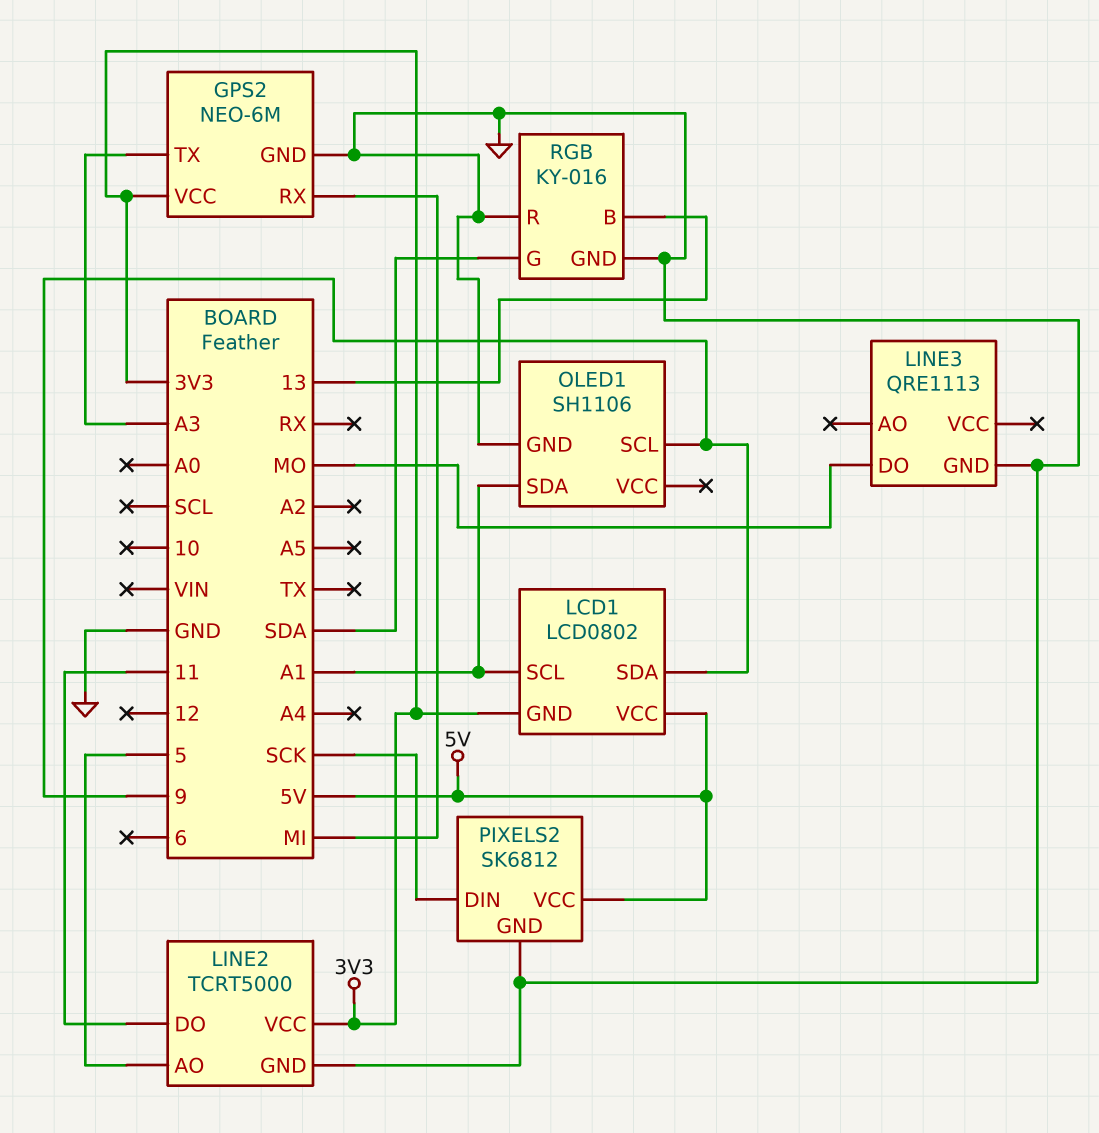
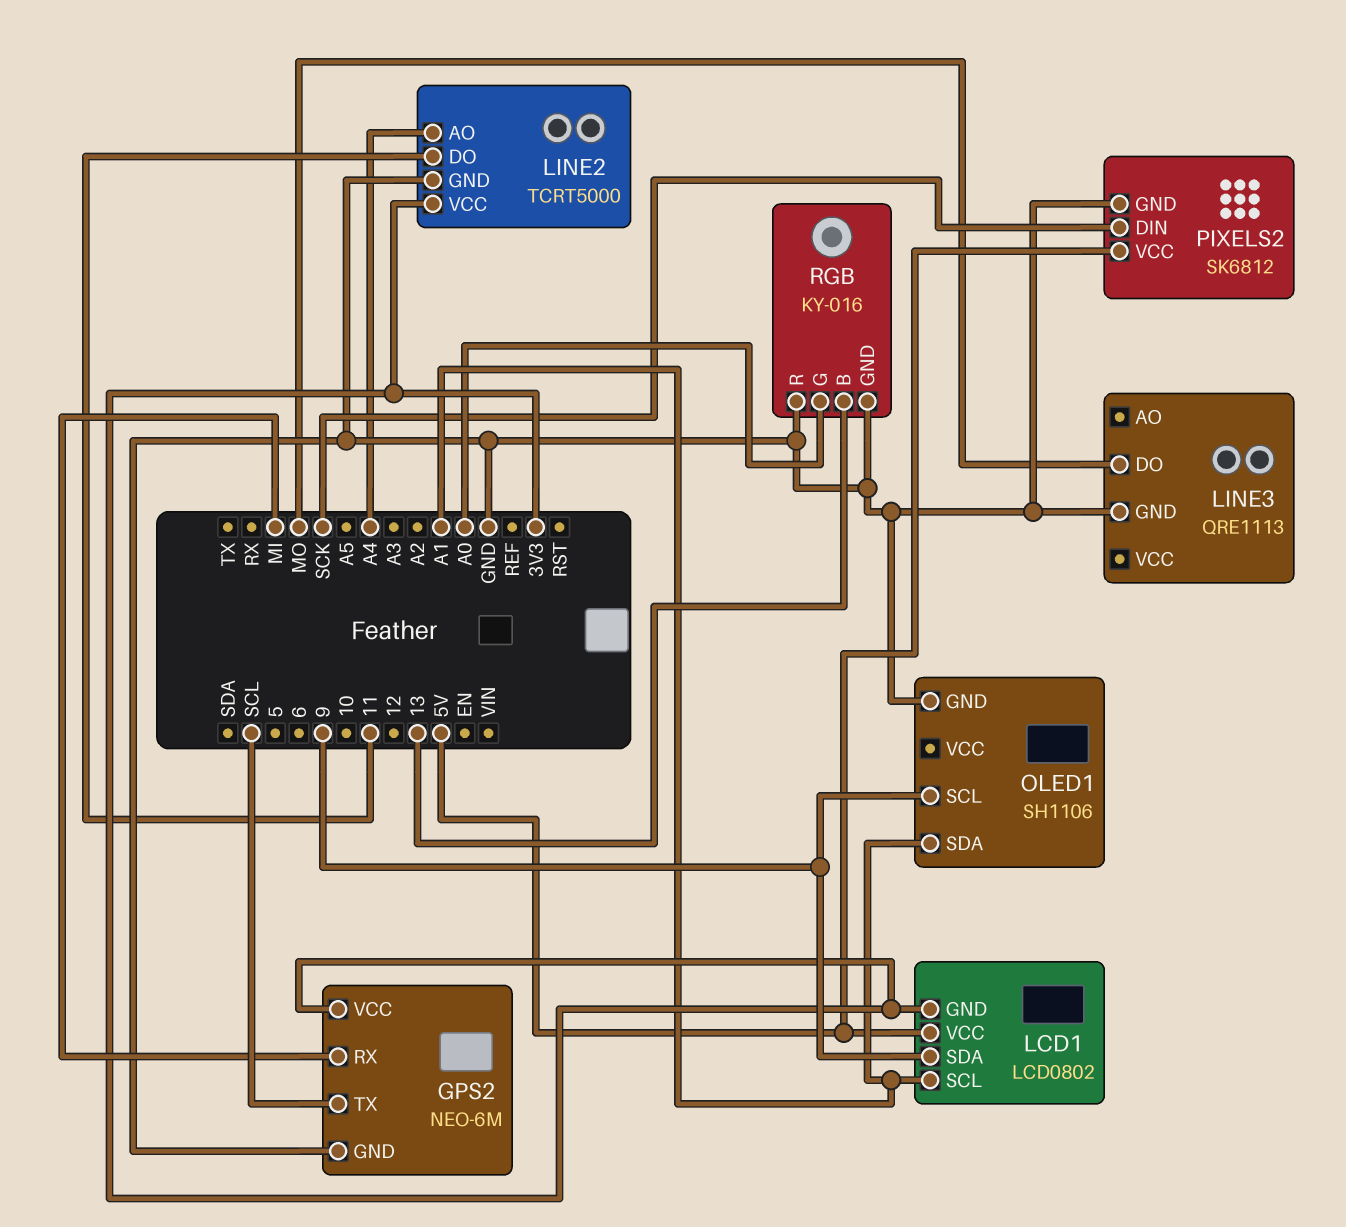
GPS2 pin TX: A3 -> SCL
LINE2 pin AO: 5 -> A4
RGB pin G: SDA -> A0

